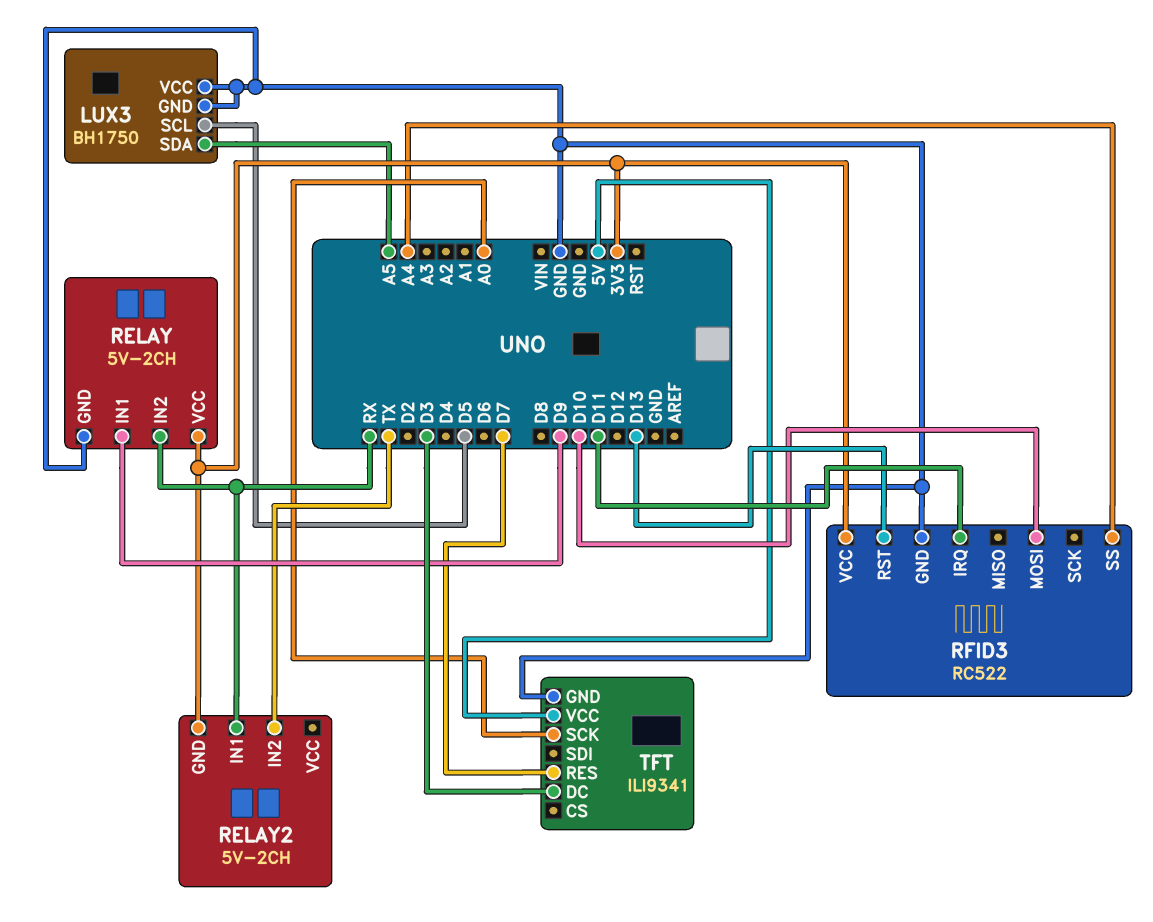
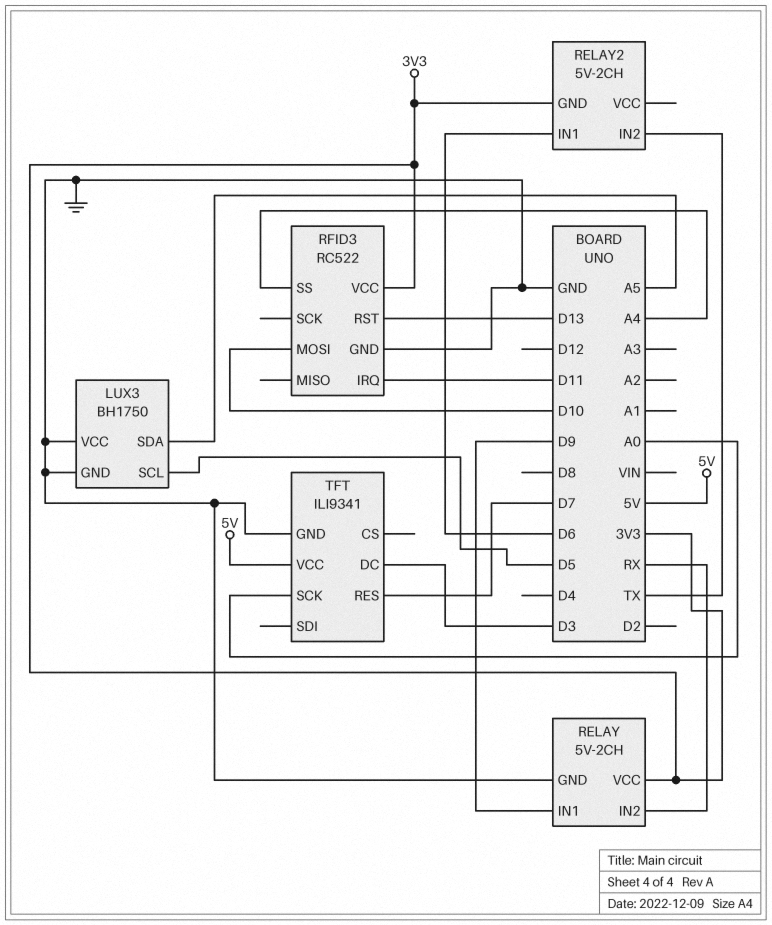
RELAY2 pin IN1: RX -> D6

